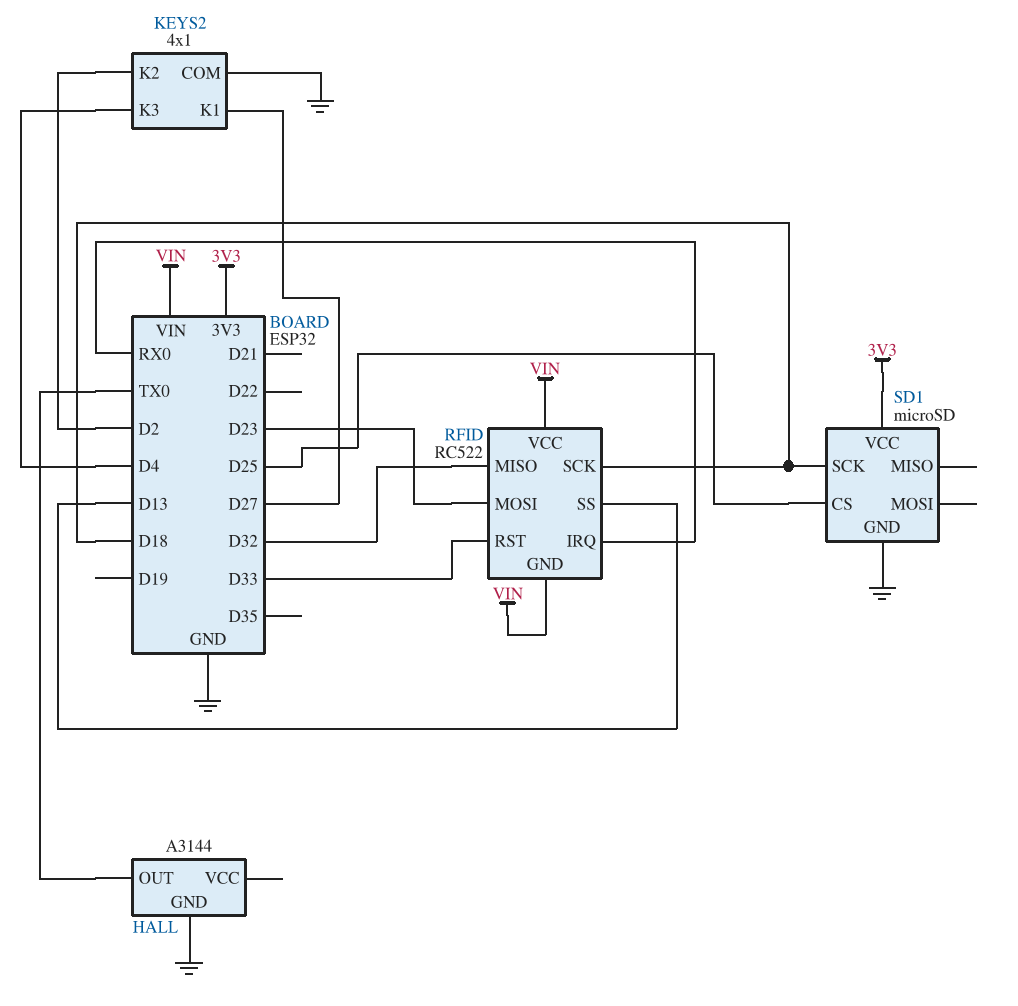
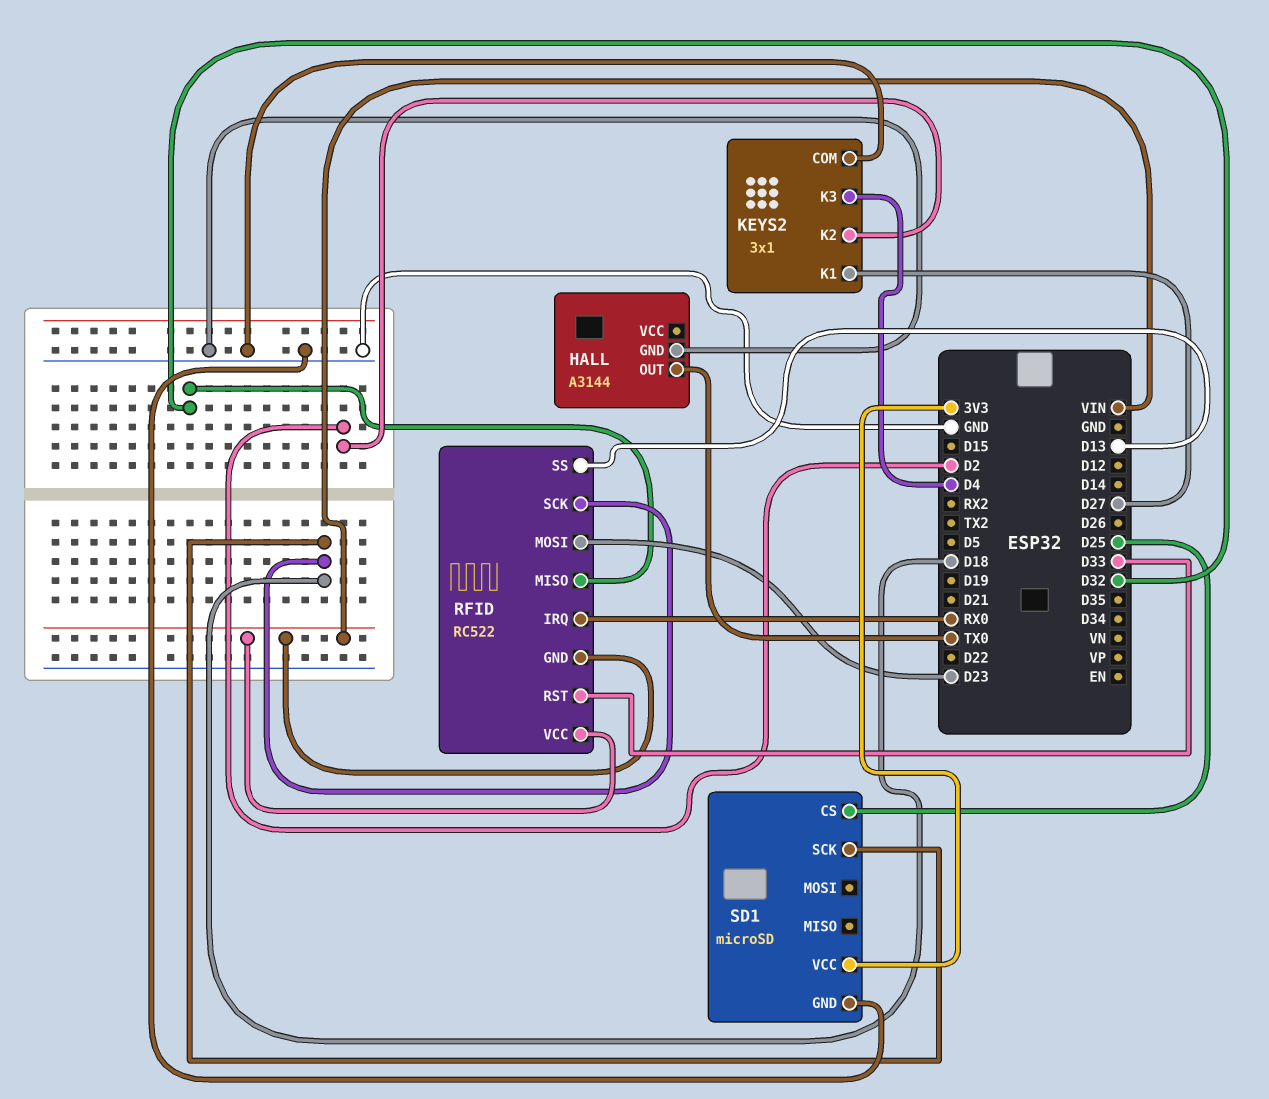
KEYS2: 4x1 -> 3x1

